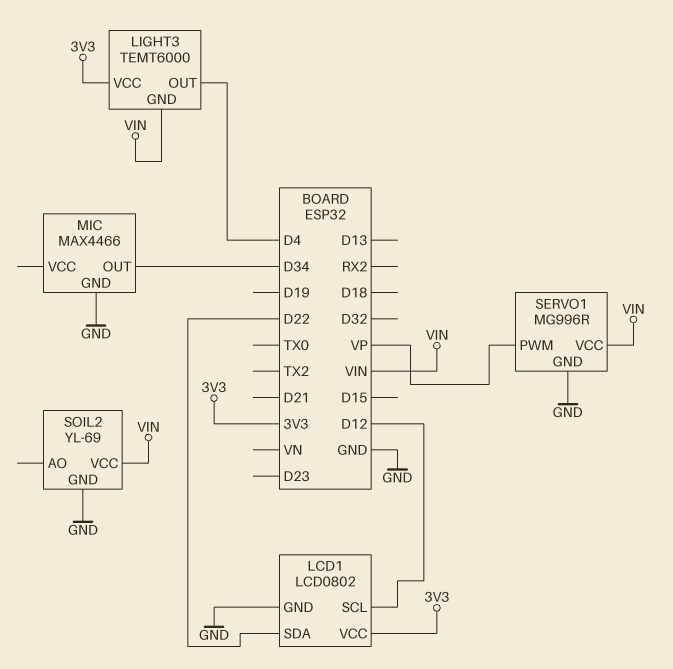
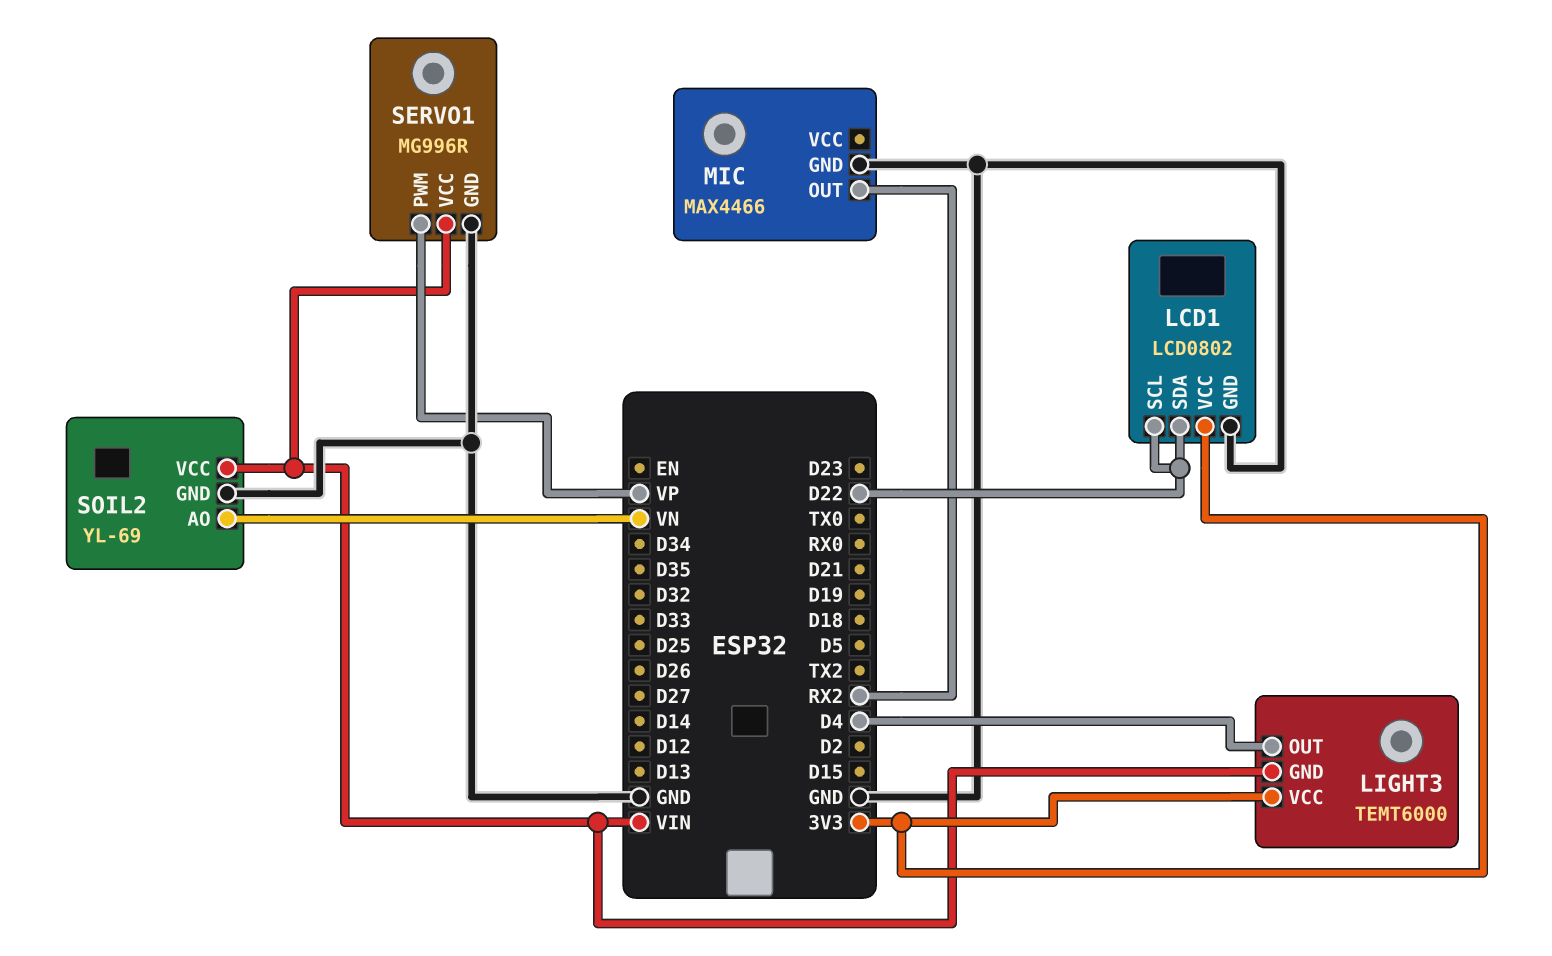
LCD1 pin SCL: D12 -> D22
MIC pin OUT: D34 -> RX2
SOIL2 pin AO: none -> VN

